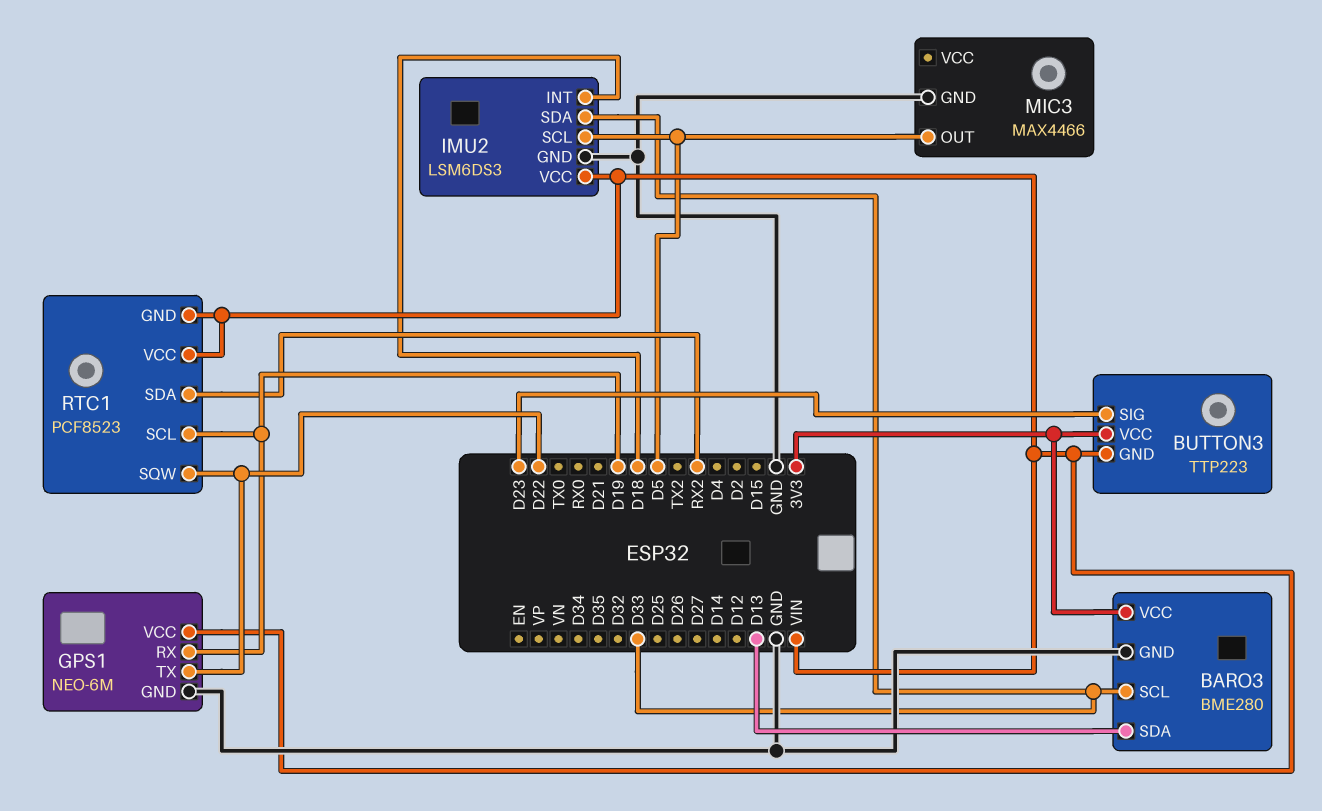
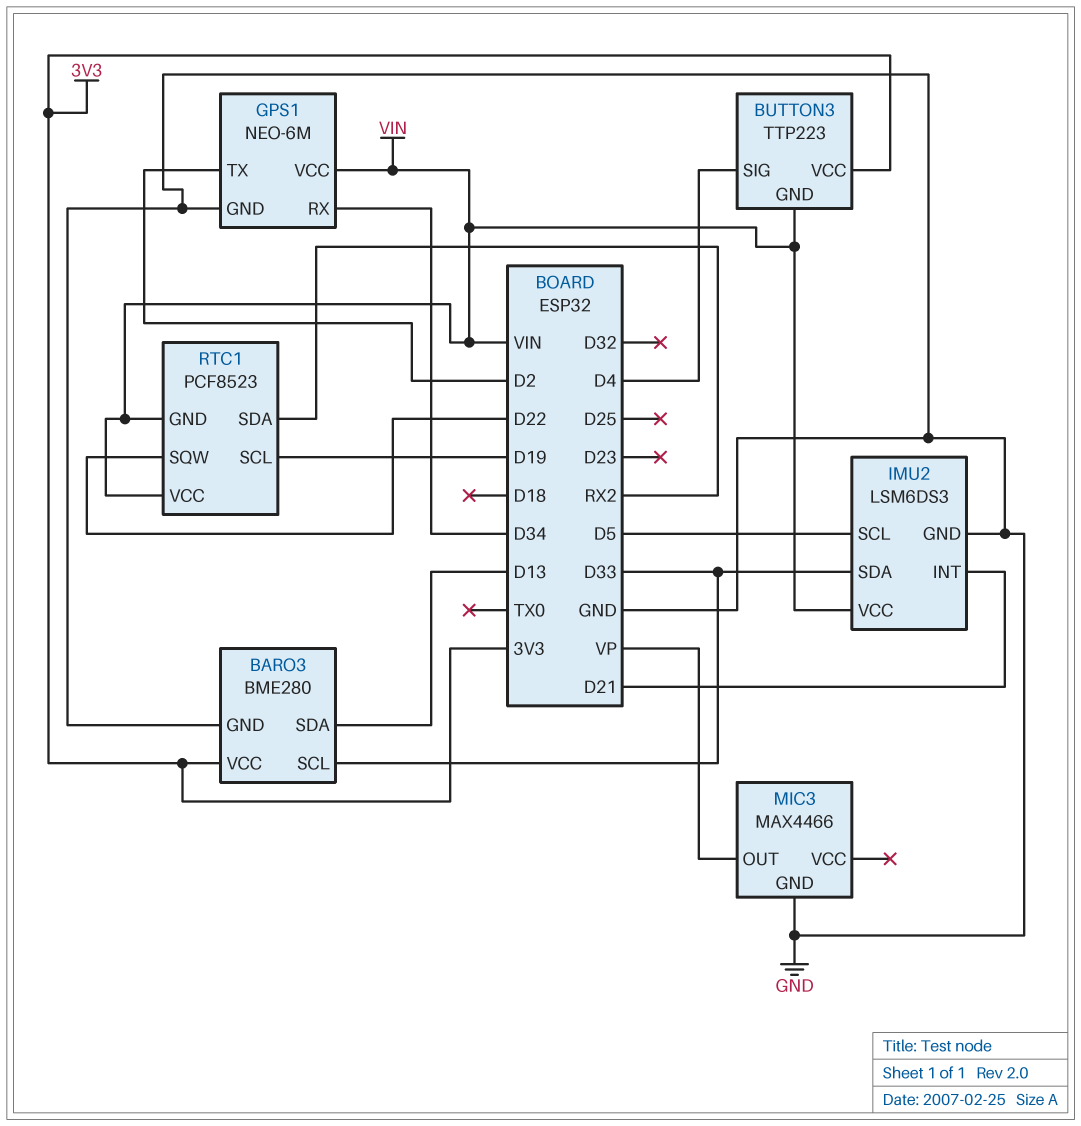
BUTTON3 pin SIG: D23 -> D4
GPS1 pin RX: D19 -> D34
GPS1 pin TX: D22 -> D2
IMU2 pin INT: D18 -> D21
MIC3 pin OUT: D5 -> VP

